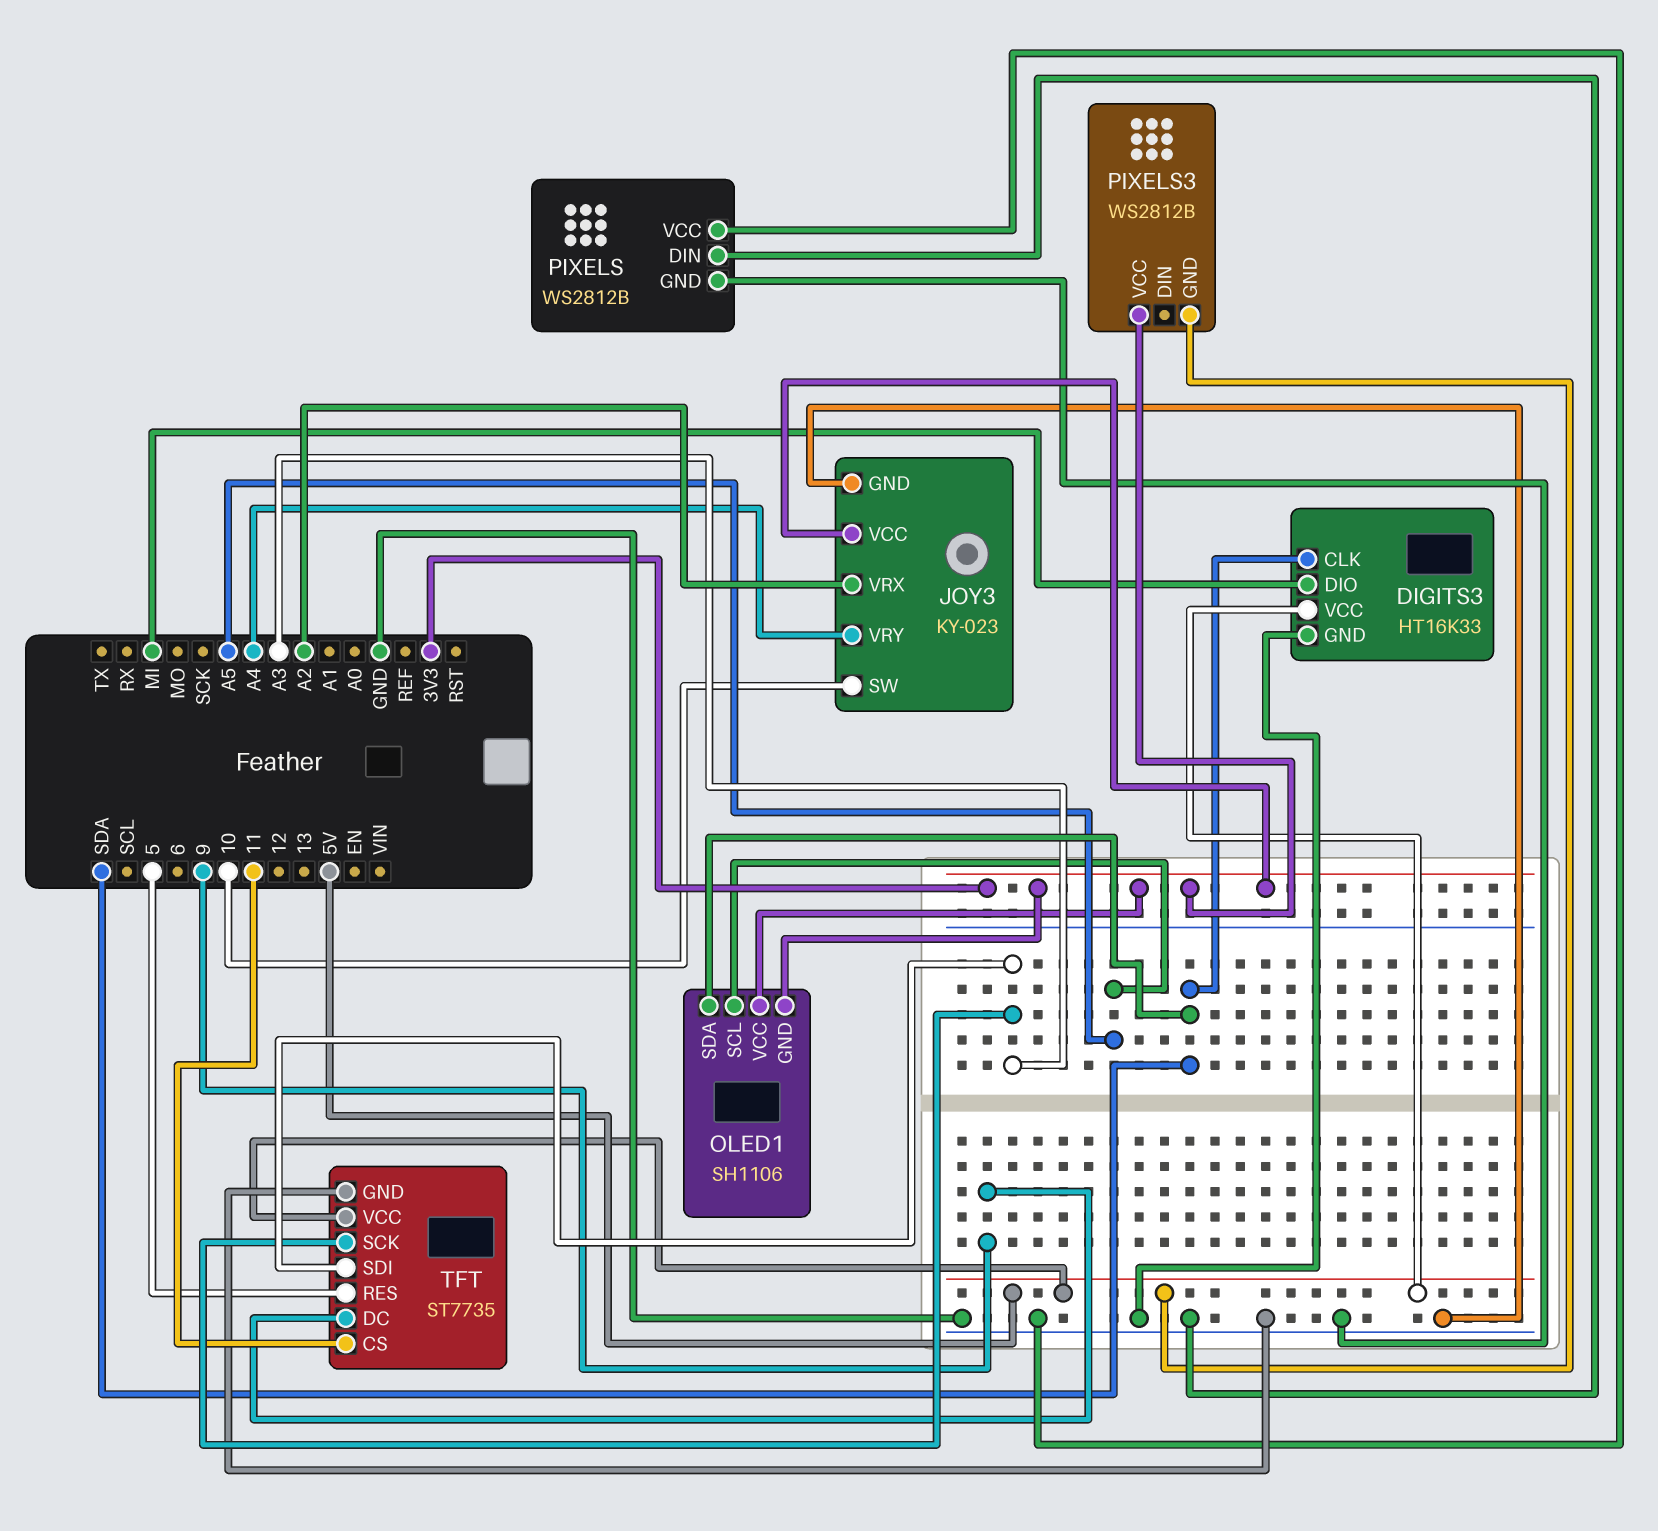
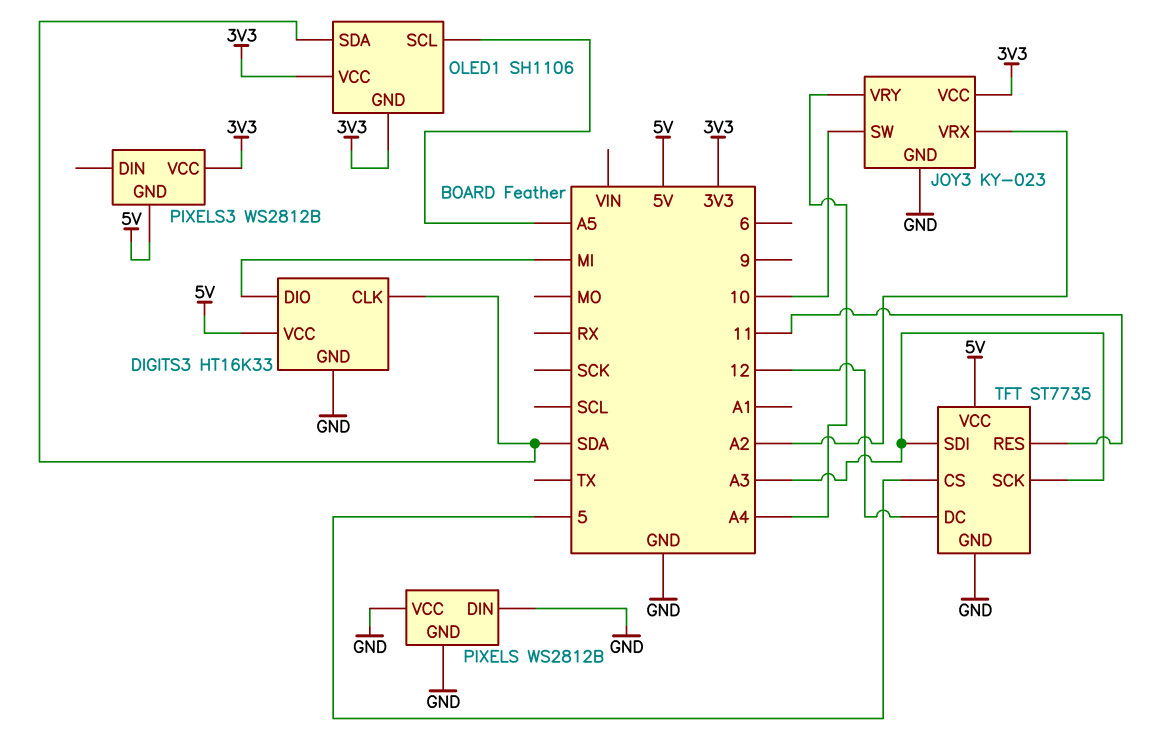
TFT pin CS: 11 -> 5
TFT pin DC: 9 -> 12
TFT pin RES: 5 -> 11

